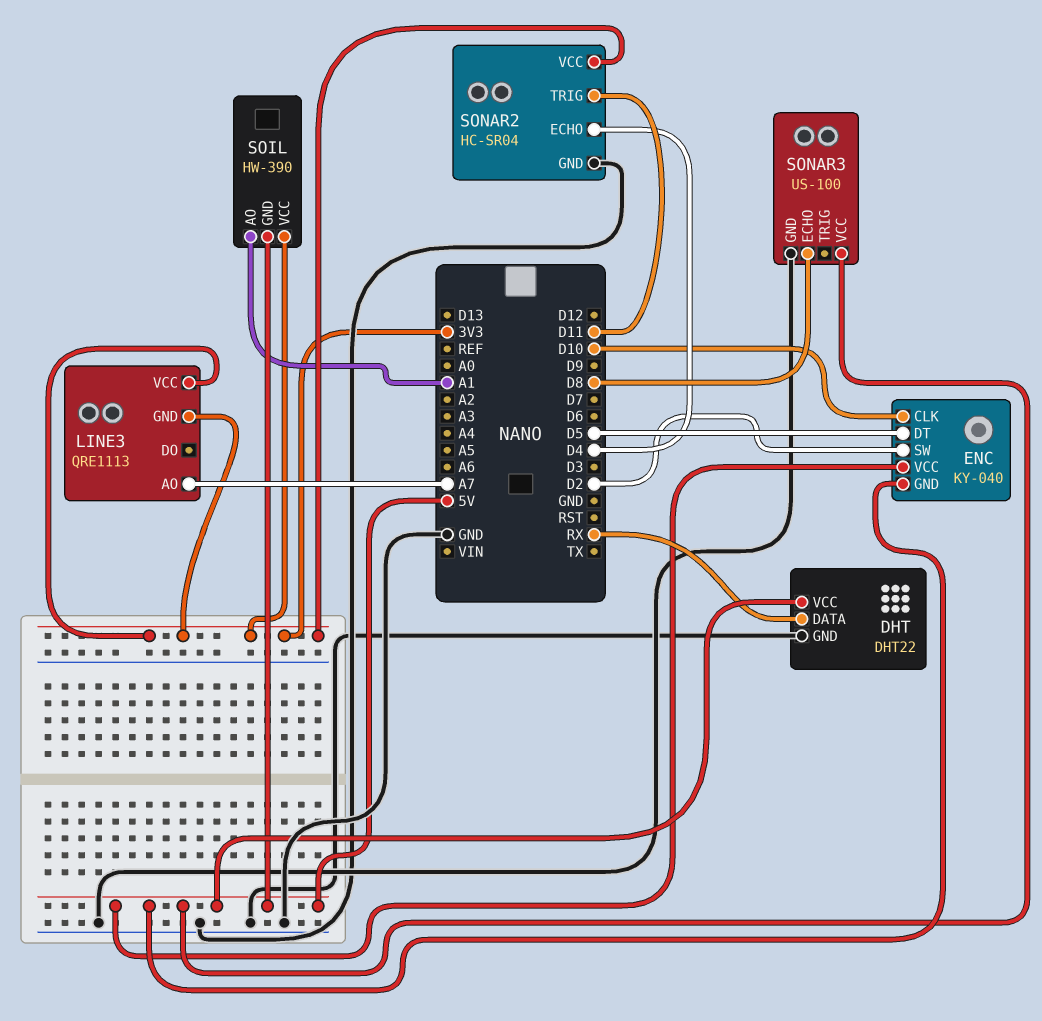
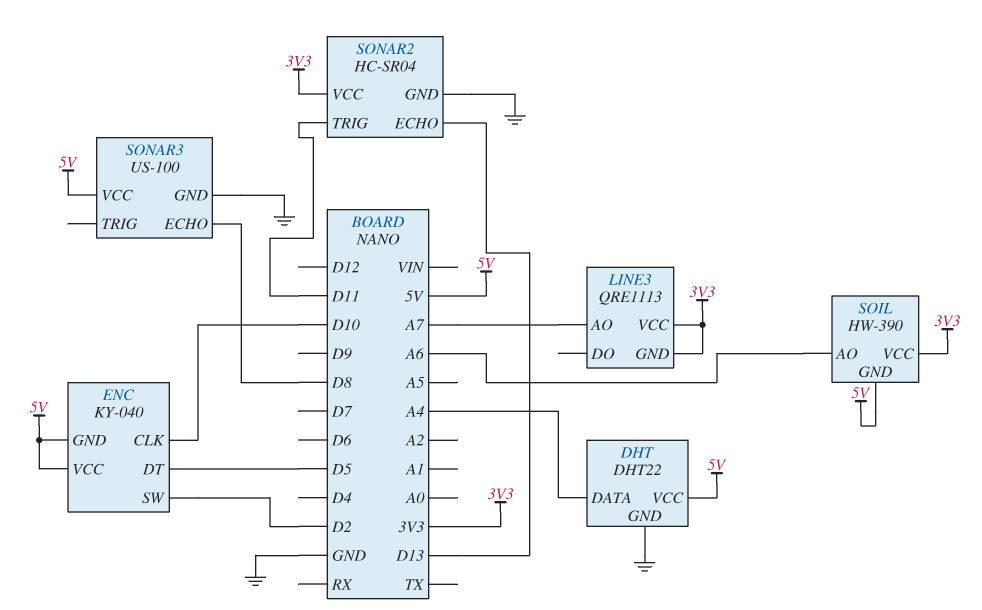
DHT pin DATA: RX -> A4
SOIL pin AO: A1 -> A6
SONAR2 pin ECHO: D4 -> D13

